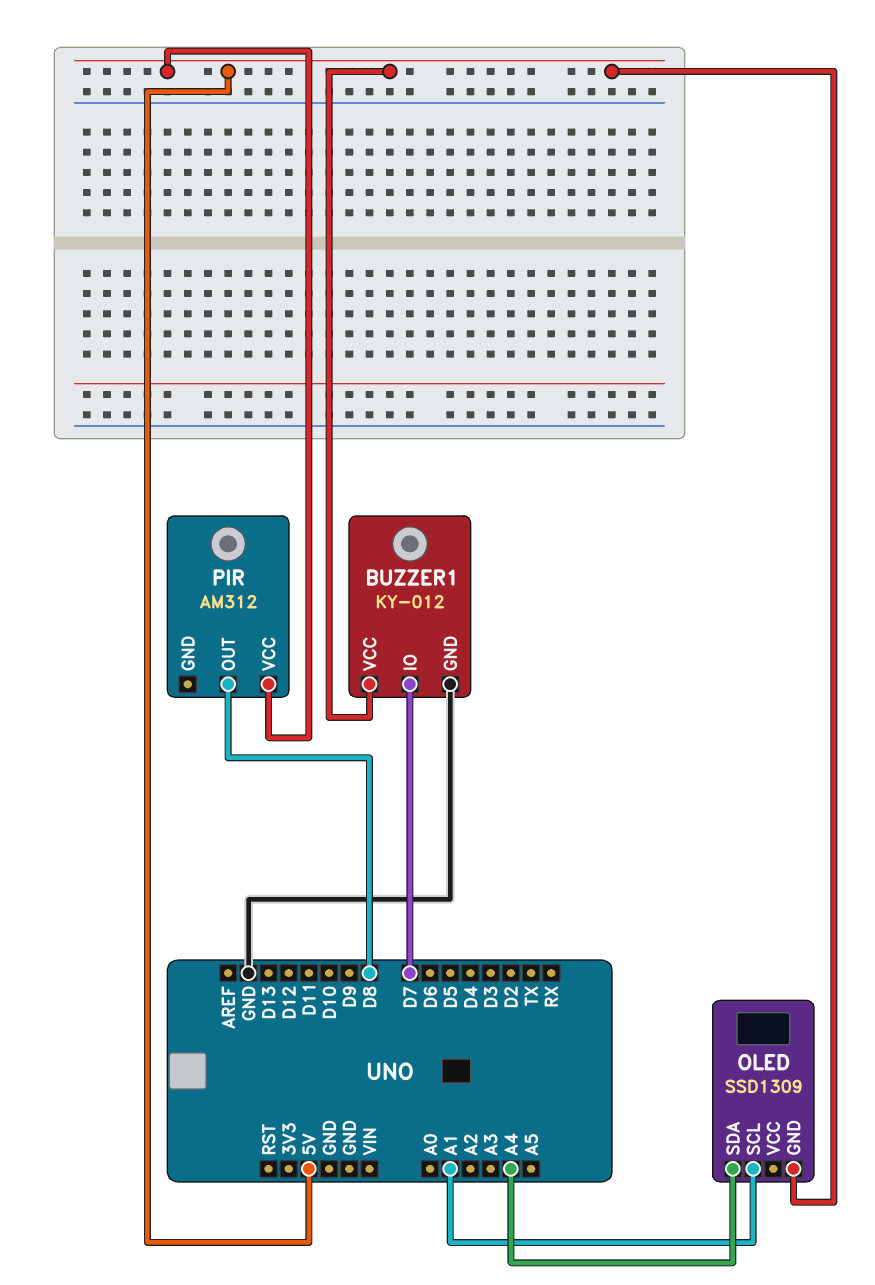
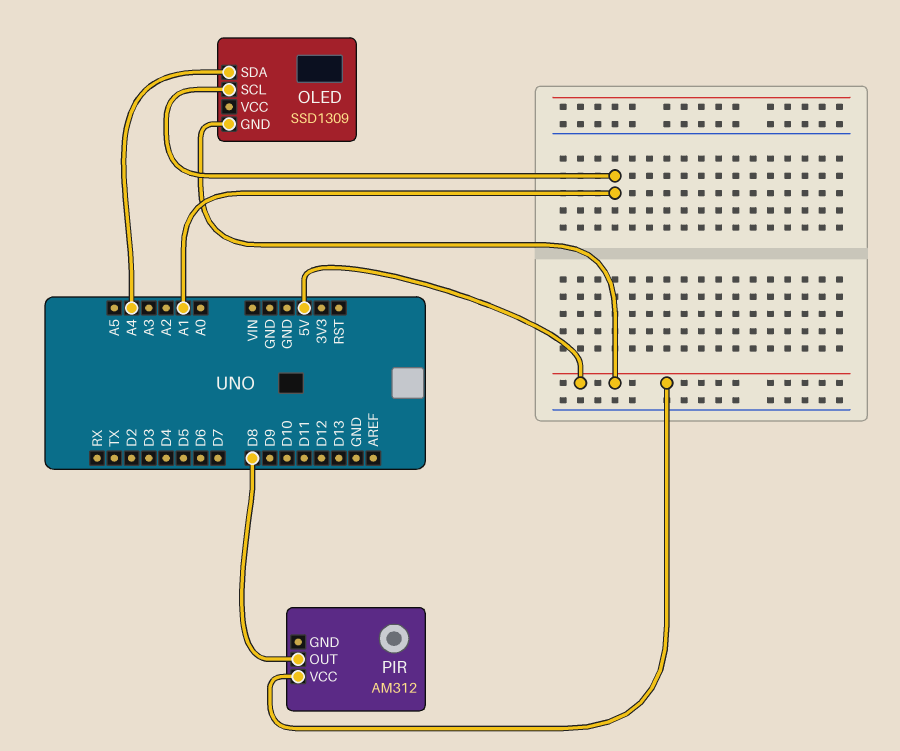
BUZZER1: KY-012 -> none
BUZZER1 pin GND: GND -> none
BUZZER1 pin IO: D7 -> none
BUZZER1 pin VCC: 5V -> none

